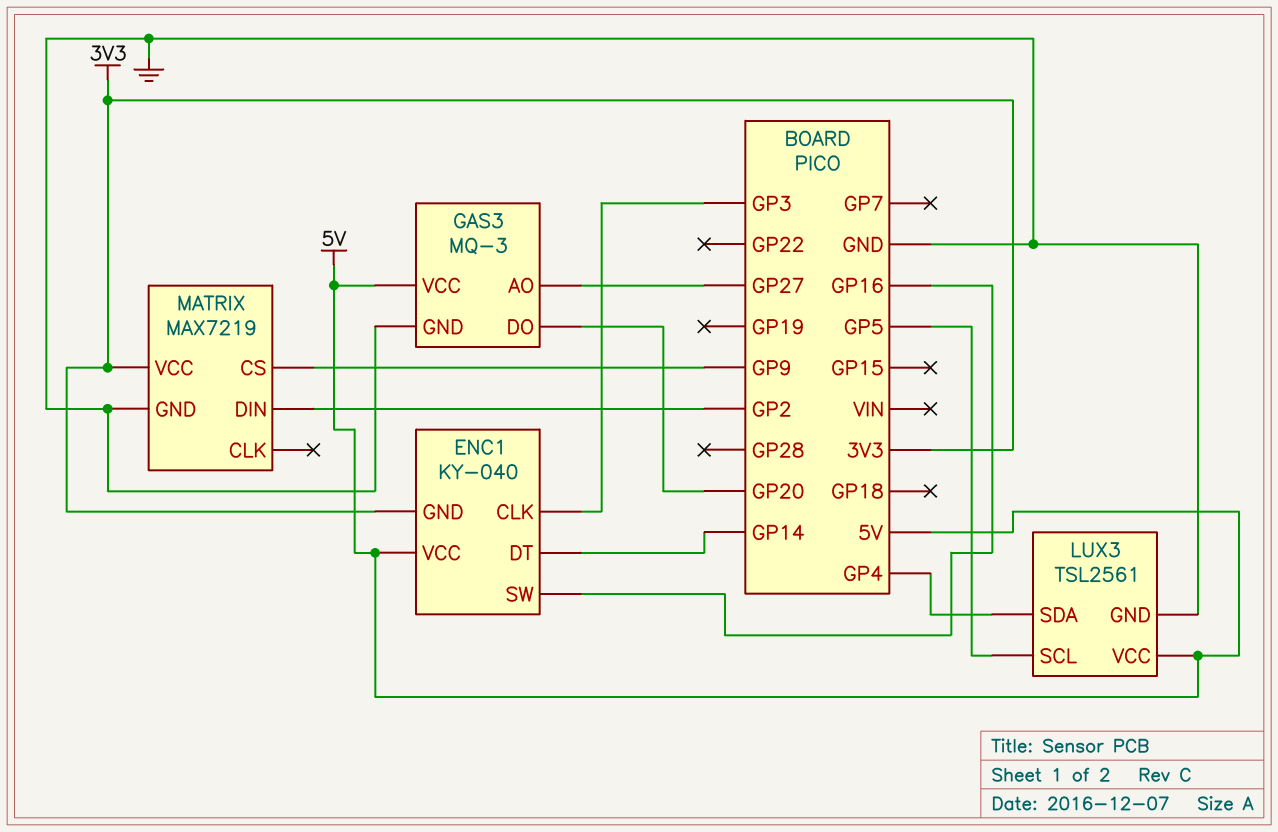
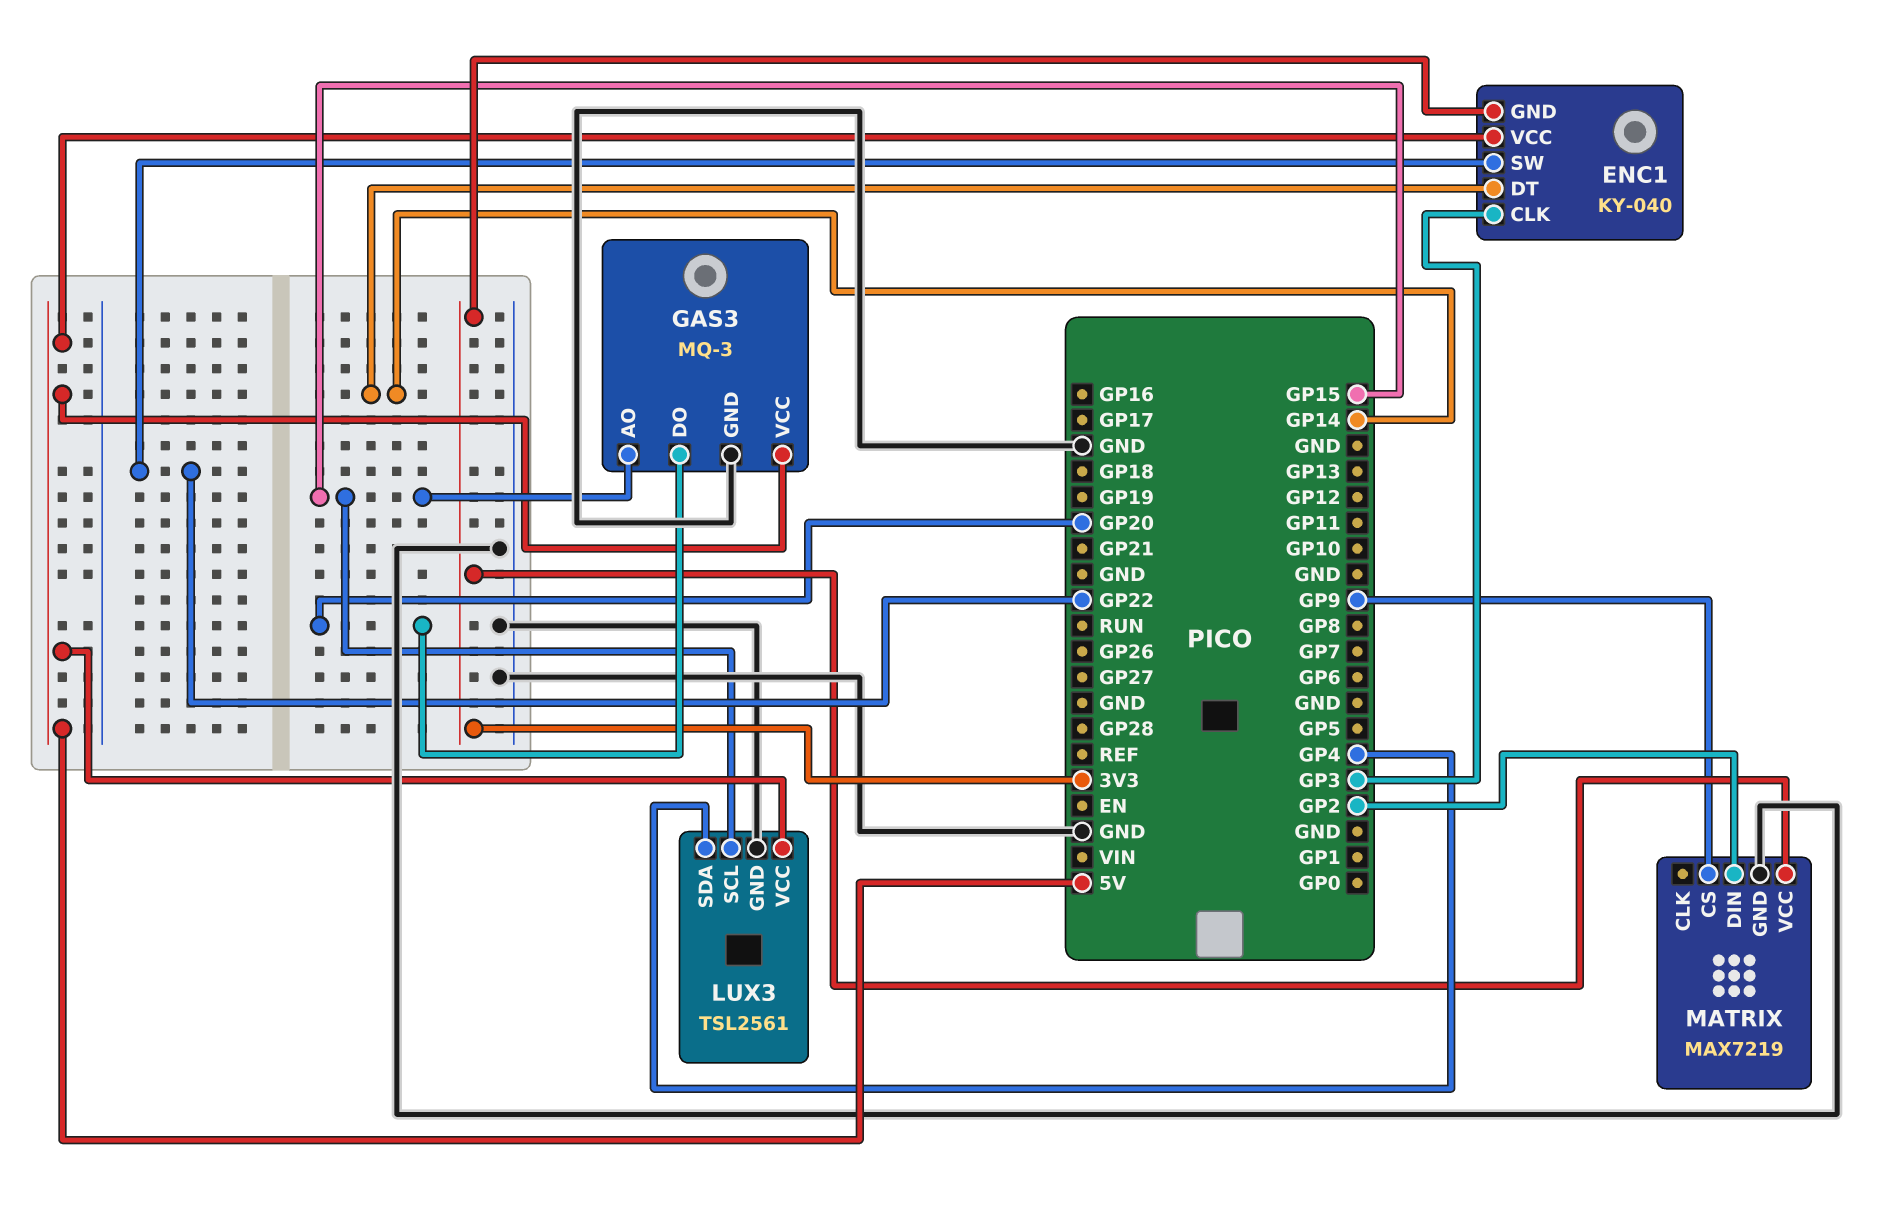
ENC1 pin SW: GP16 -> GP22
GAS3 pin AO: GP27 -> GP15
LUX3 pin SCL: GP5 -> GP15

